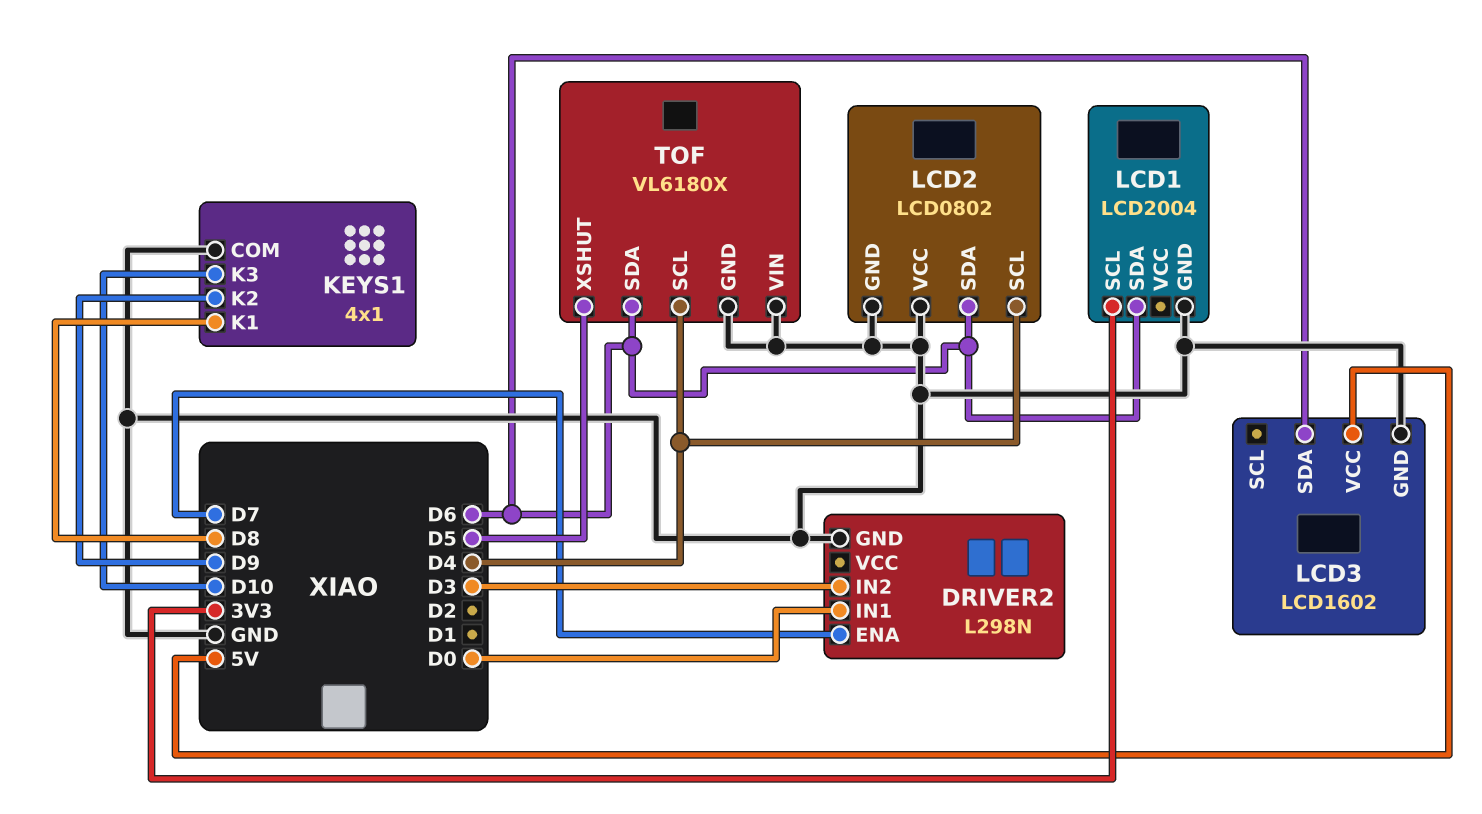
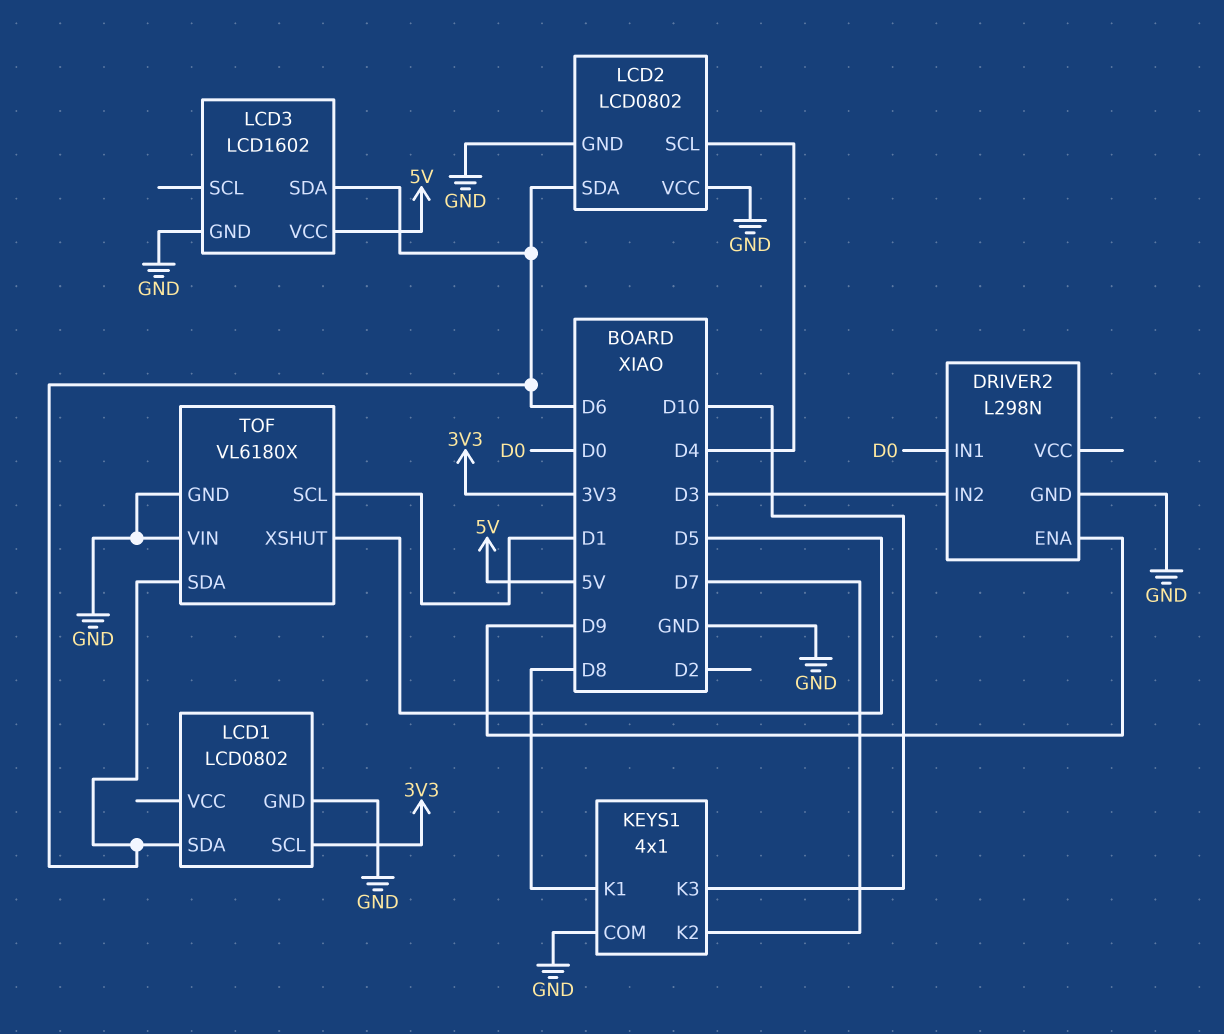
DRIVER2 pin ENA: D7 -> D9
KEYS1 pin K2: D9 -> D7
LCD1: LCD2004 -> LCD0802
TOF pin SCL: D4 -> D1

